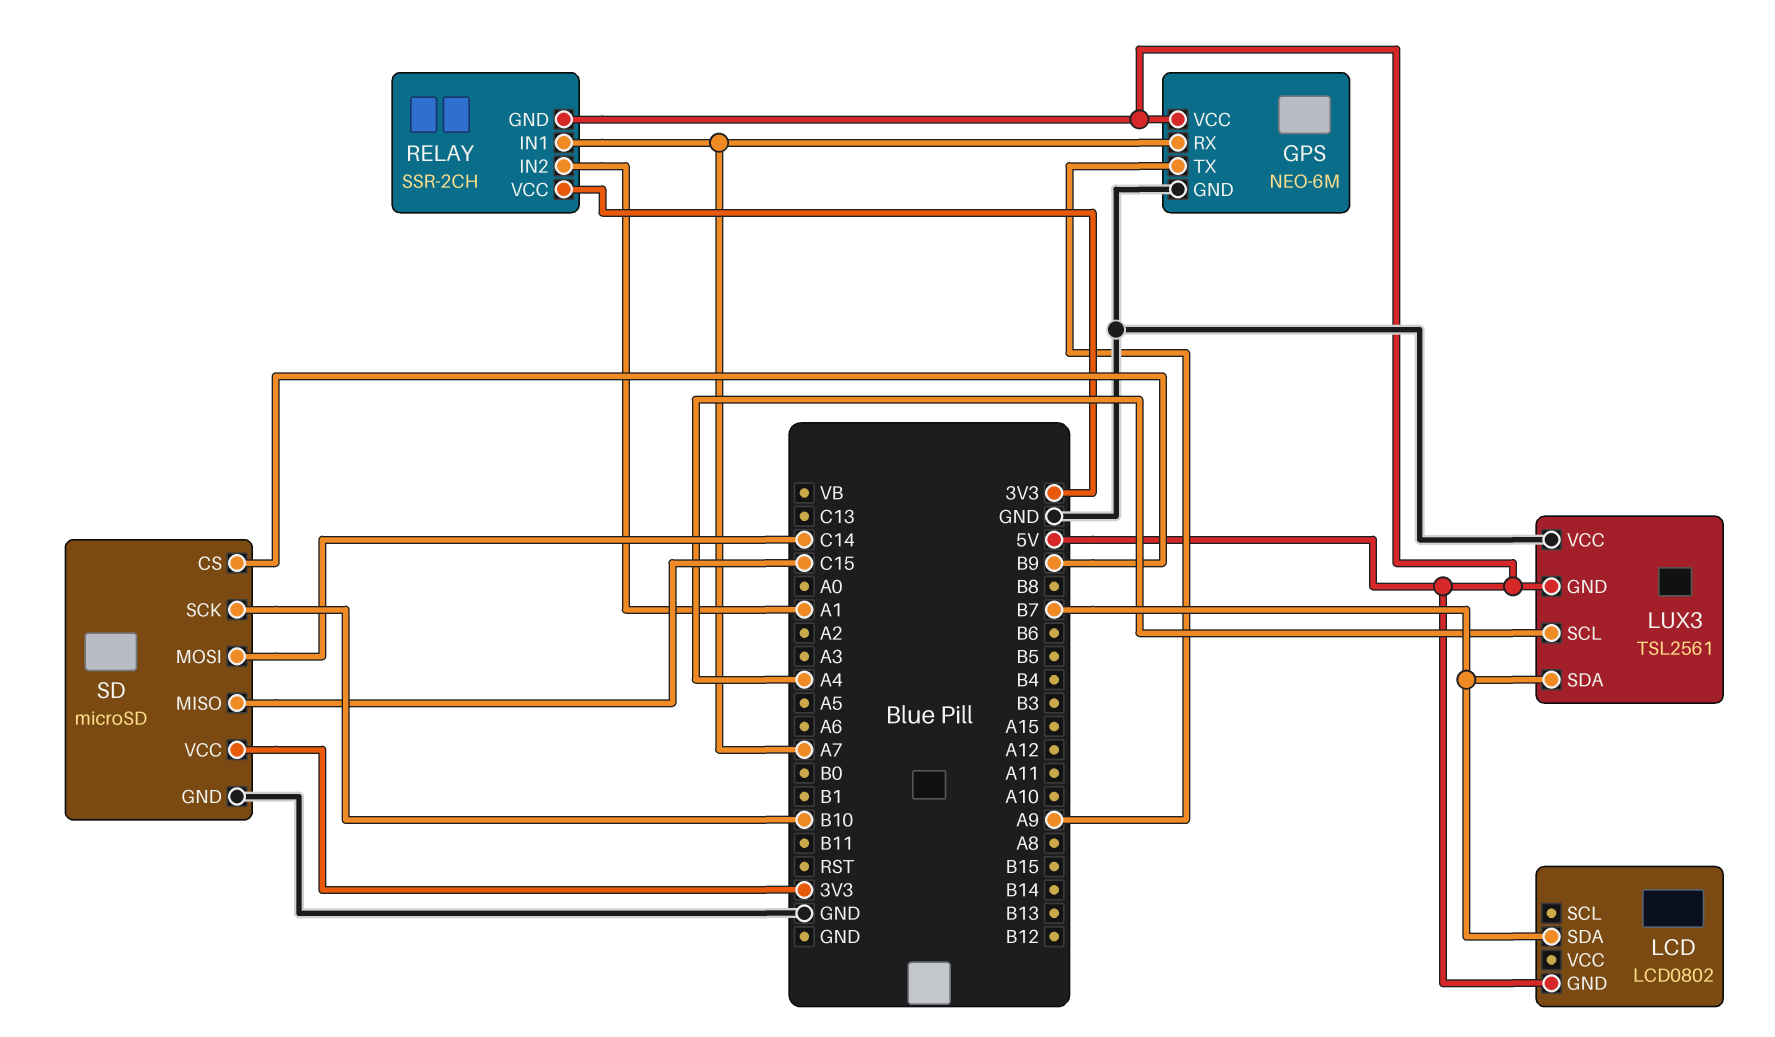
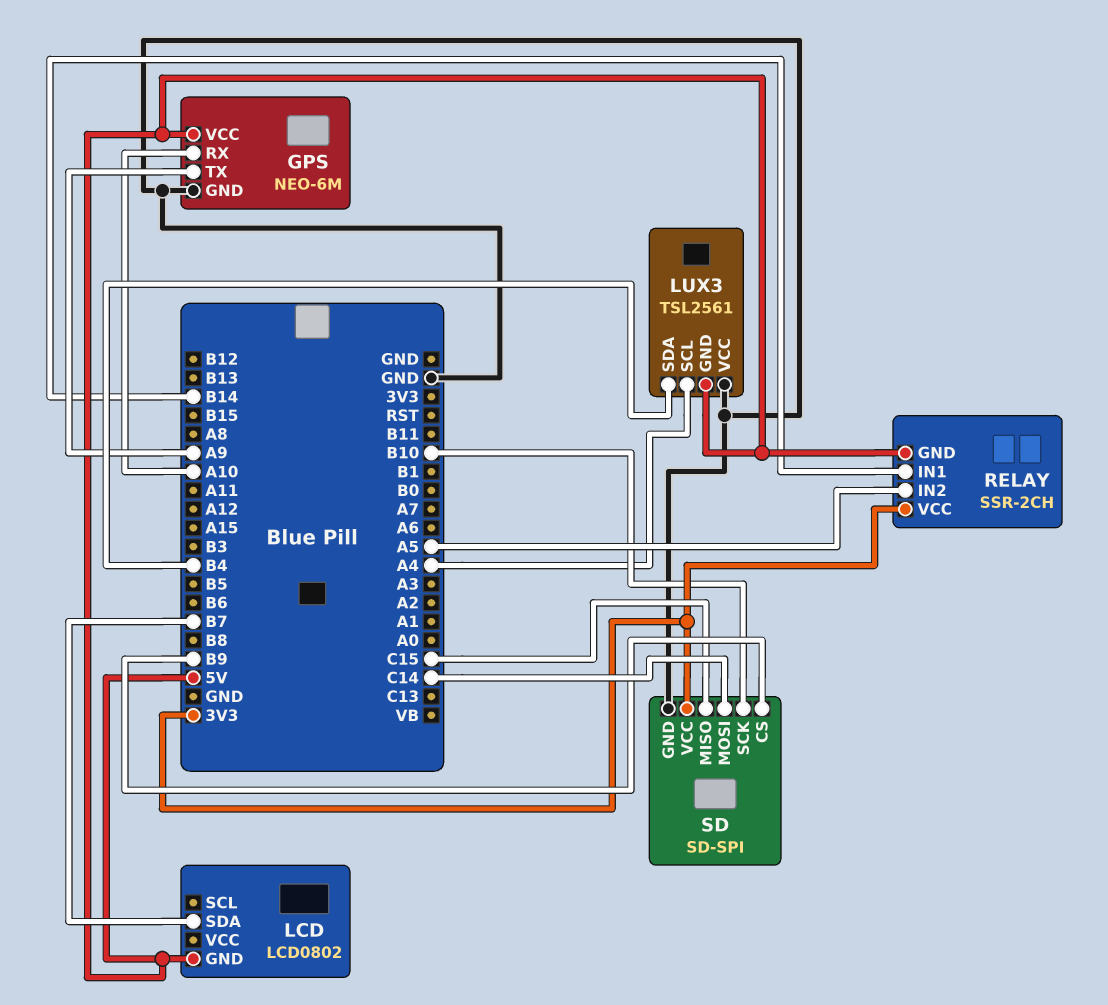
GPS pin RX: A7 -> A10
LUX3 pin SDA: B7 -> B4
RELAY pin IN1: A7 -> B14
RELAY pin IN2: A1 -> A5
SD: microSD -> SD-SPI

